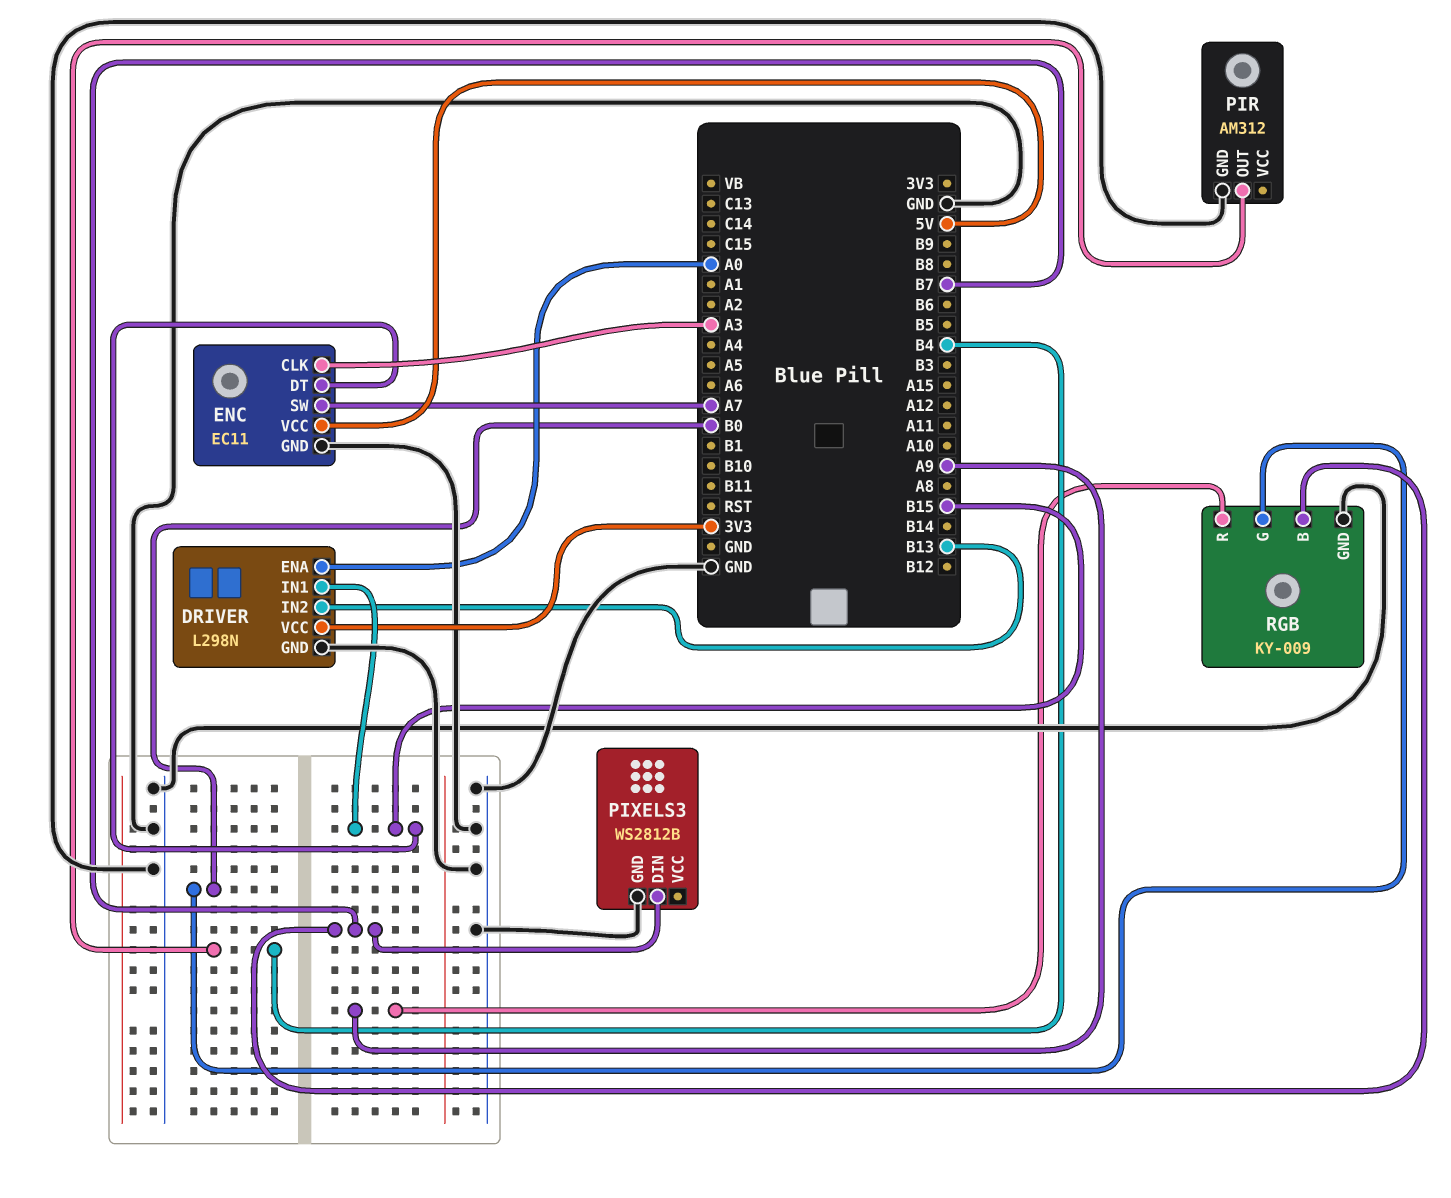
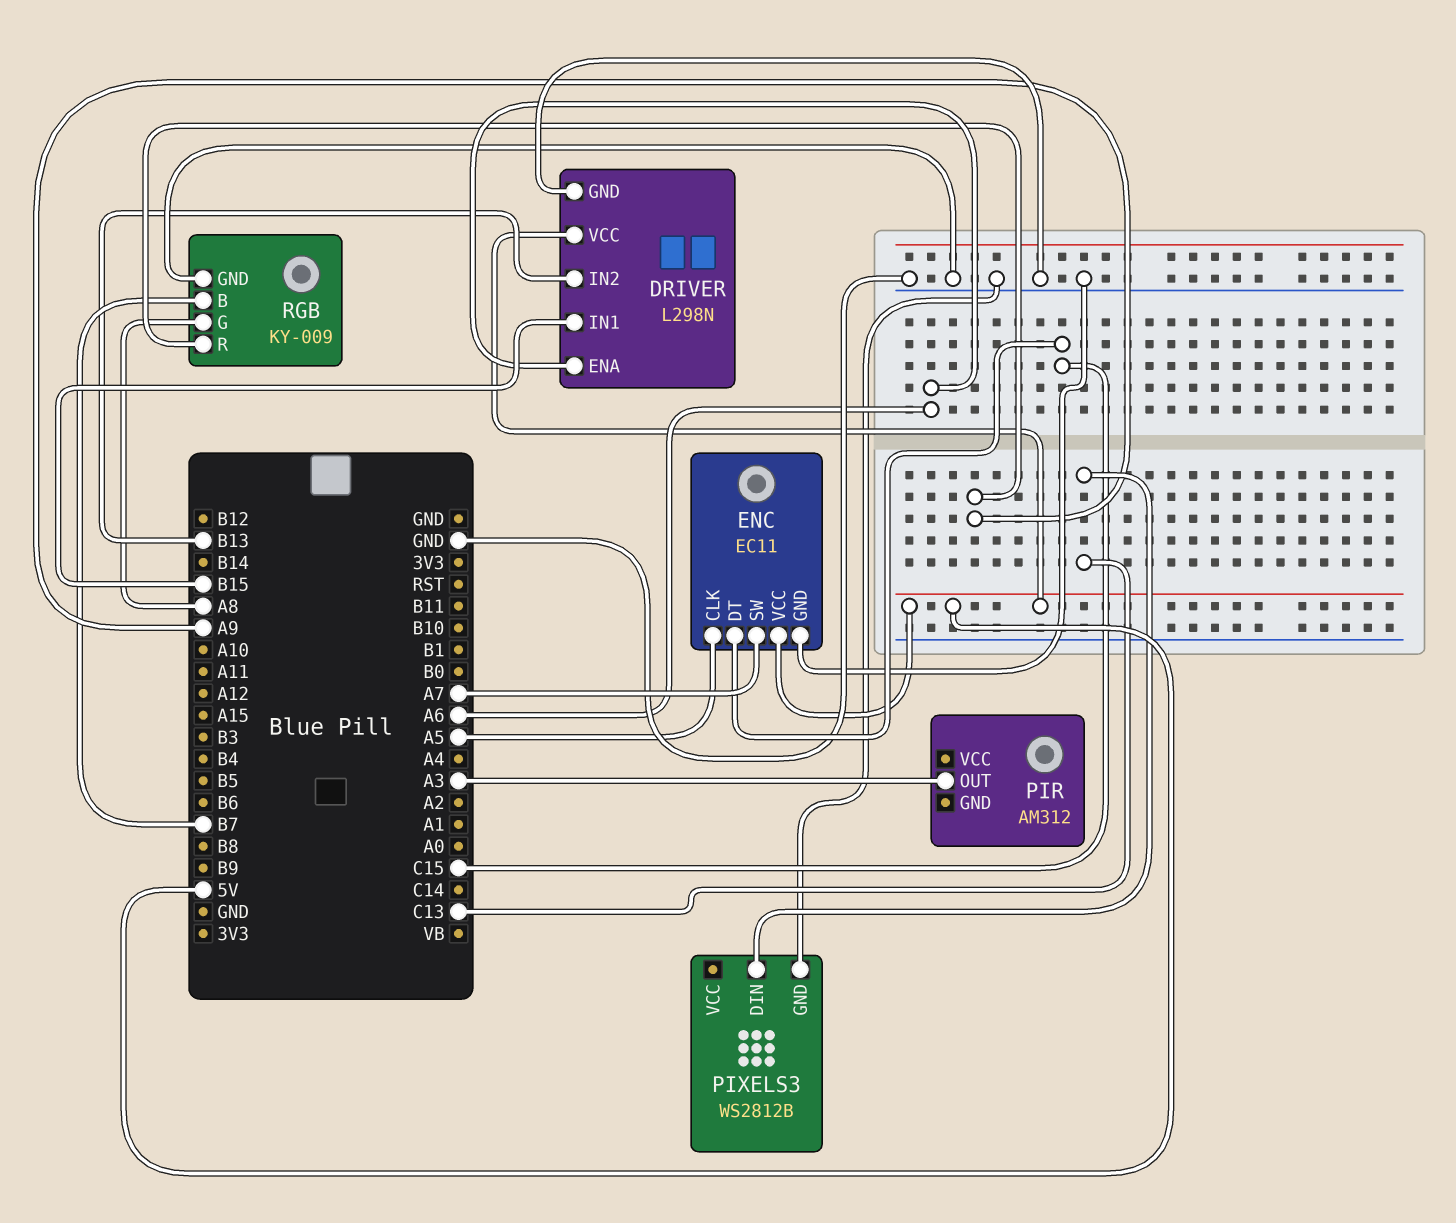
DRIVER pin ENA: A0 -> A6
DRIVER pin VCC: 3V3 -> 5V
ENC pin CLK: A3 -> A5
ENC pin DT: B15 -> C15
PIR pin GND: GND -> none
PIR pin OUT: B4 -> A3
PIXELS3 pin DIN: B7 -> C13
RGB pin G: B0 -> A8

